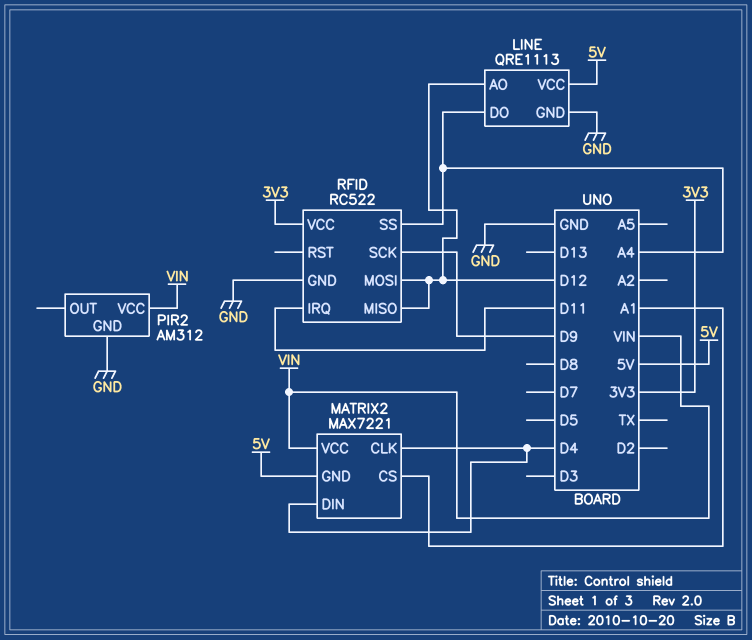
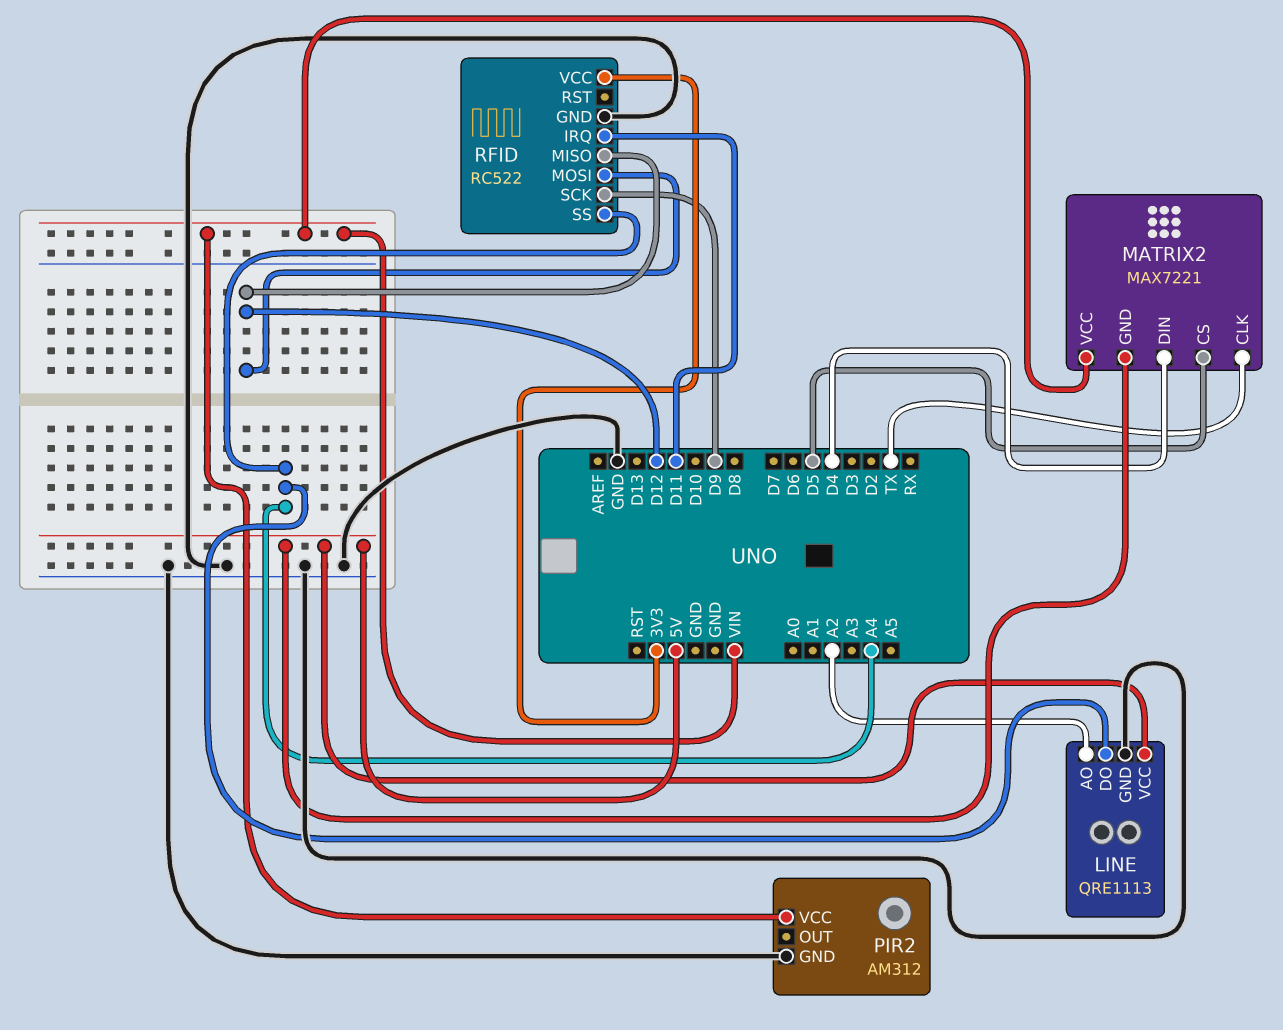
LINE pin AO: D12 -> A2
MATRIX2 pin CLK: D4 -> TX
MATRIX2 pin CS: A1 -> D5

